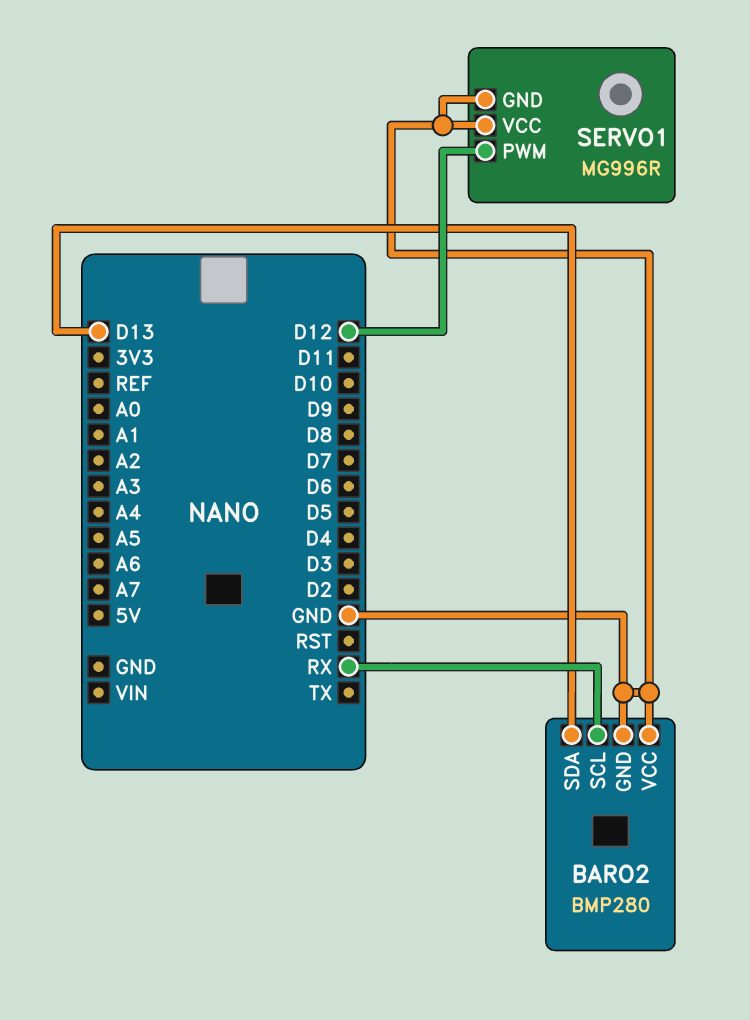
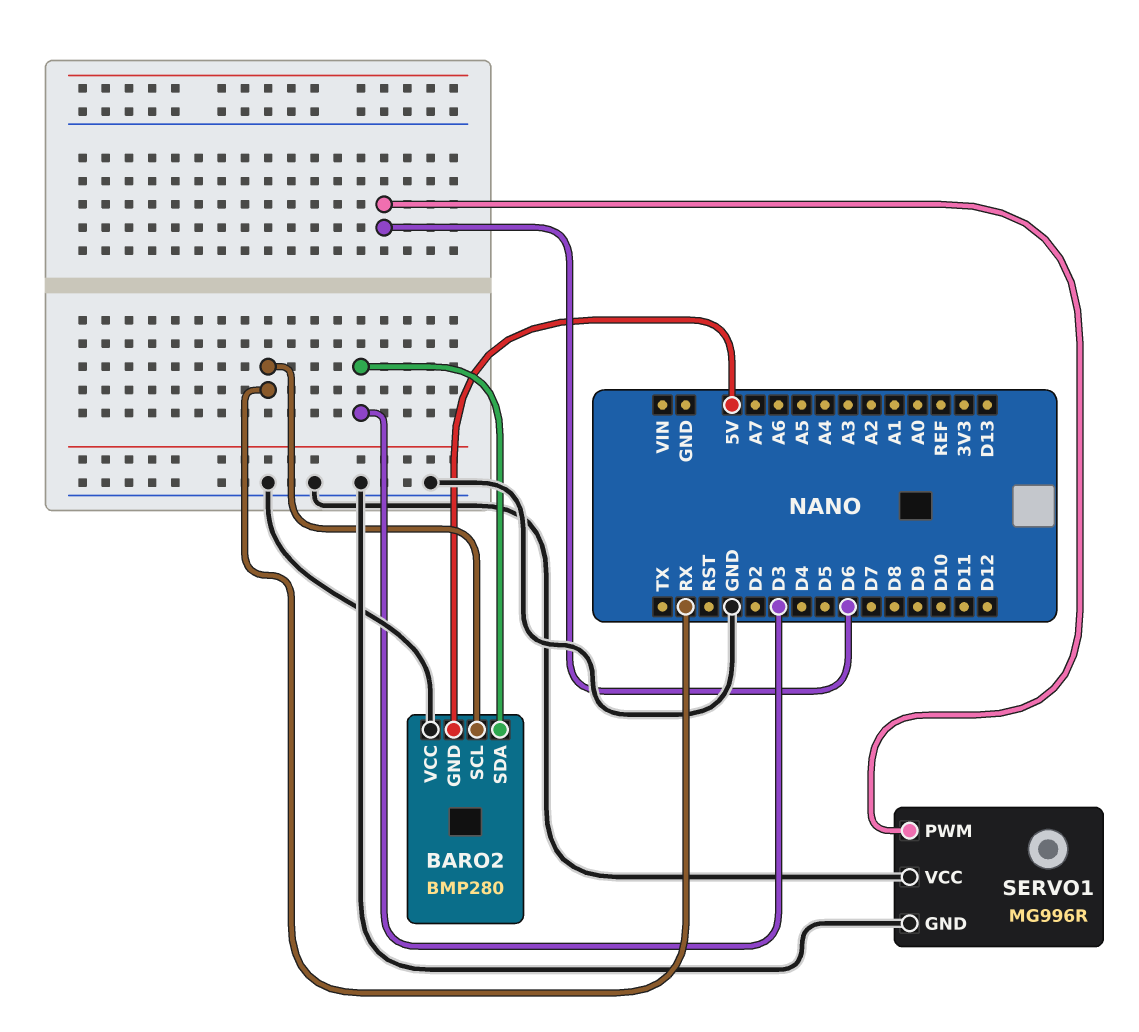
BARO2 pin GND: GND -> 5V
BARO2 pin SDA: D13 -> D3
SERVO1 pin PWM: D12 -> D6

